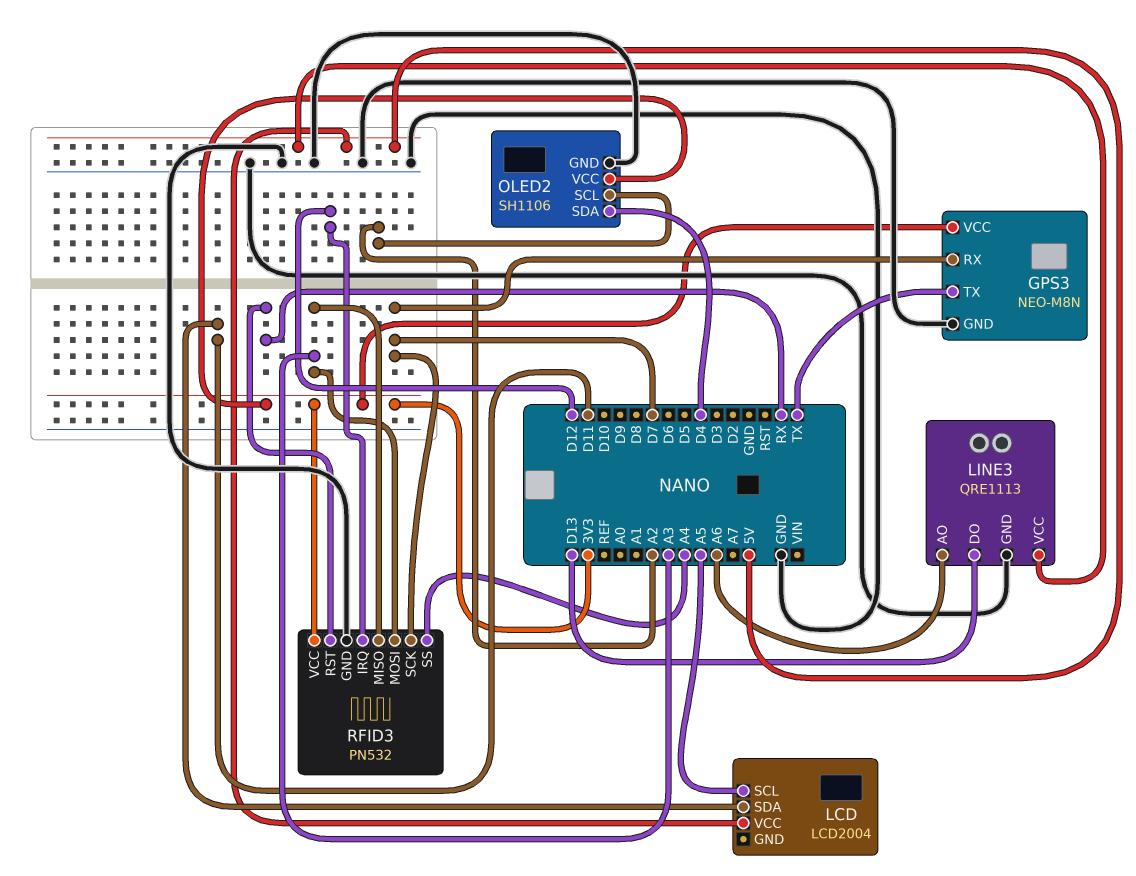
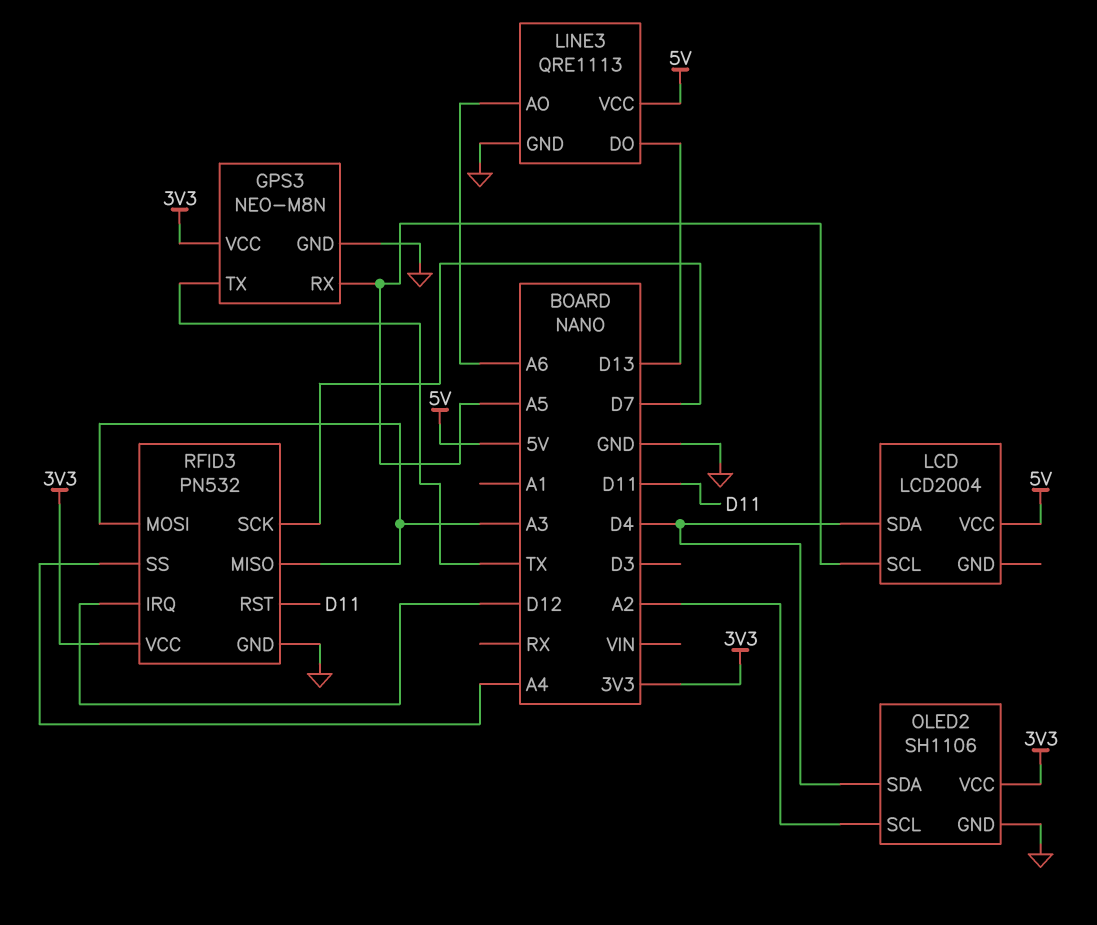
GPS3 pin RX: D7 -> A5
LCD pin SDA: D11 -> D4
RFID3 pin RST: RX -> D11

